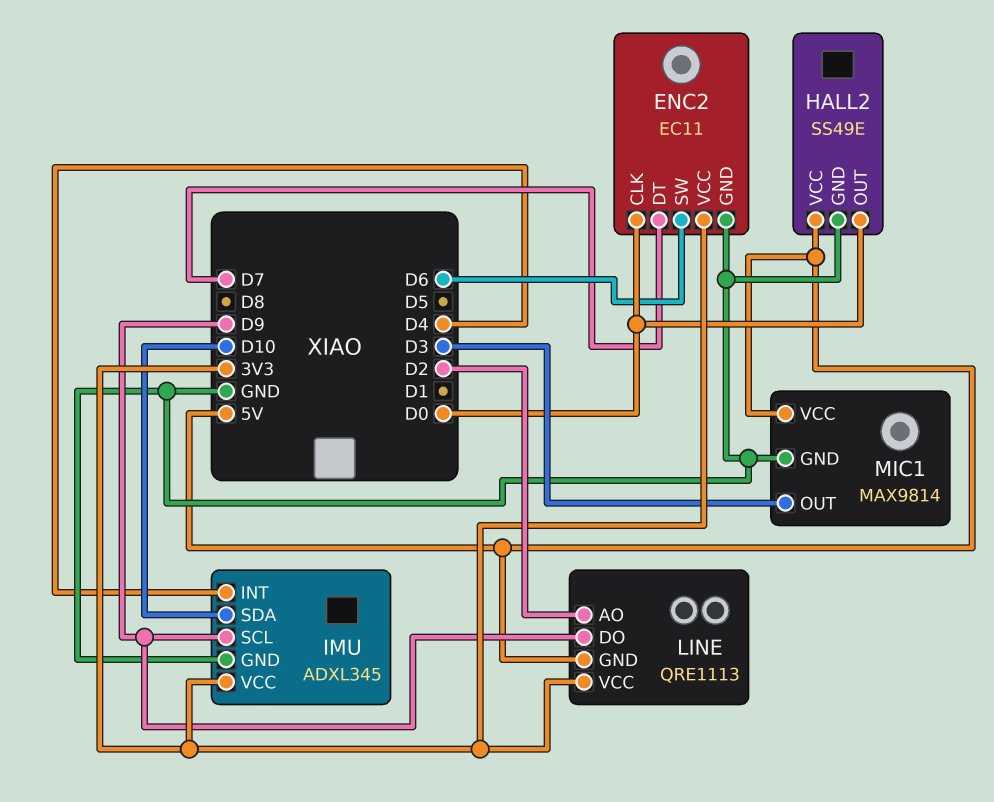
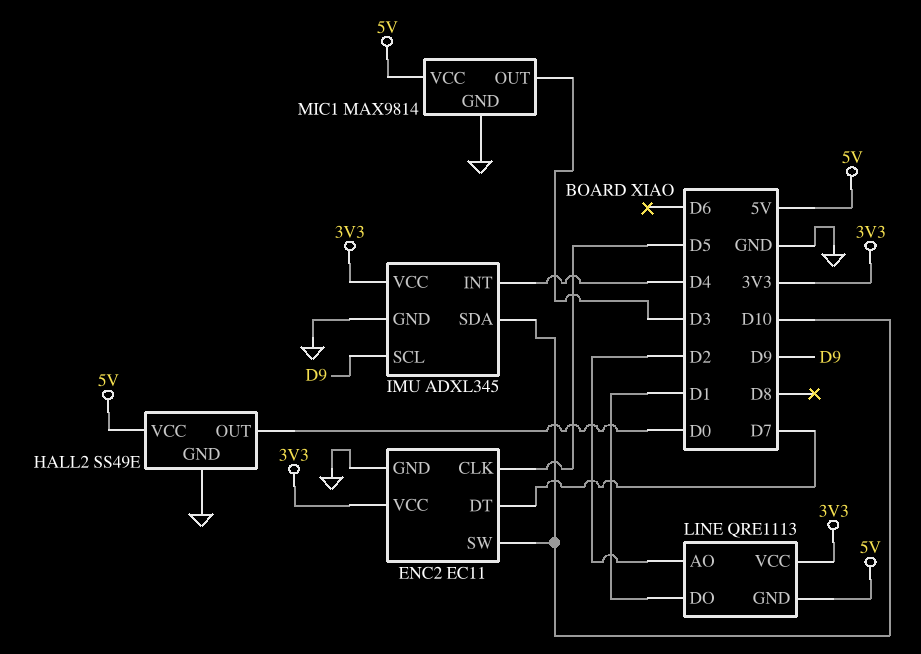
ENC2 pin CLK: D0 -> D5
ENC2 pin SW: D6 -> D10
LINE pin DO: D9 -> D1

